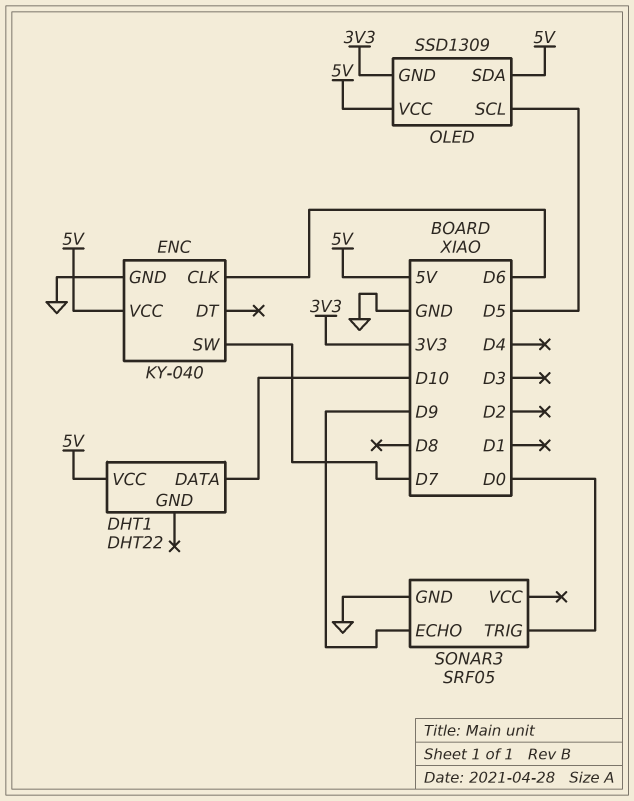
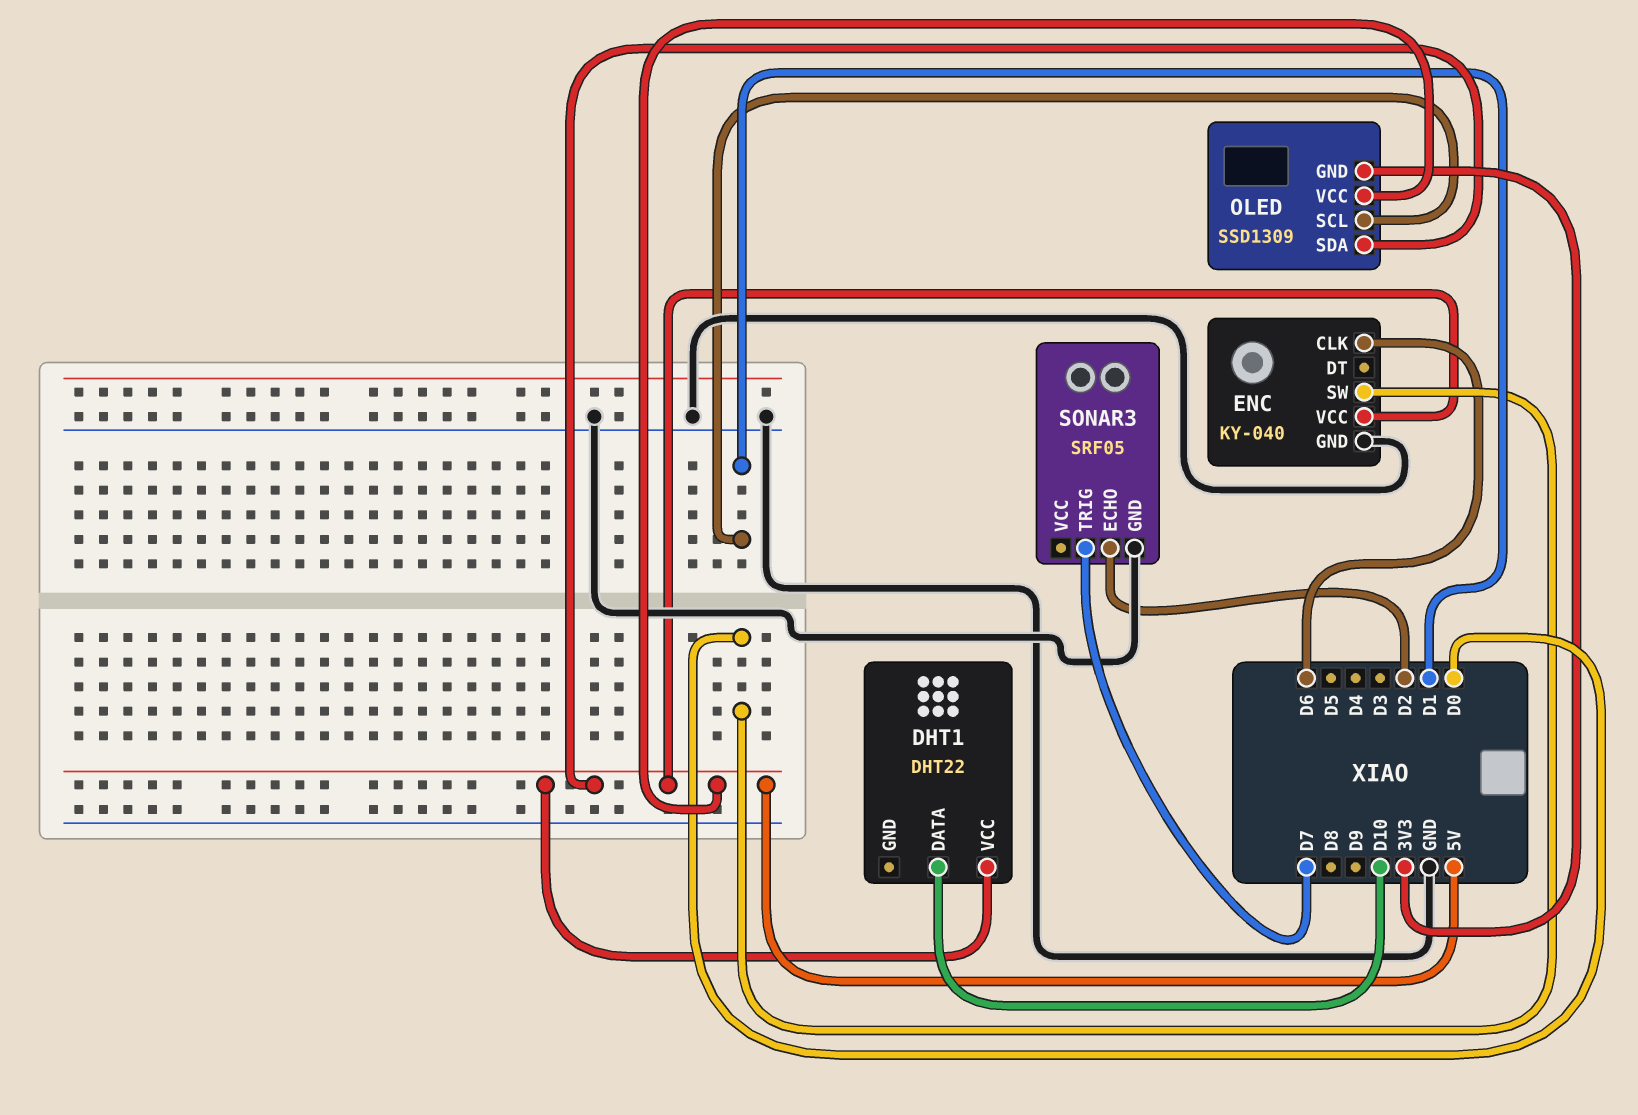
ENC pin SW: D7 -> D0
OLED pin SCL: D5 -> D1
SONAR3 pin ECHO: D9 -> D2
SONAR3 pin TRIG: D0 -> D7

